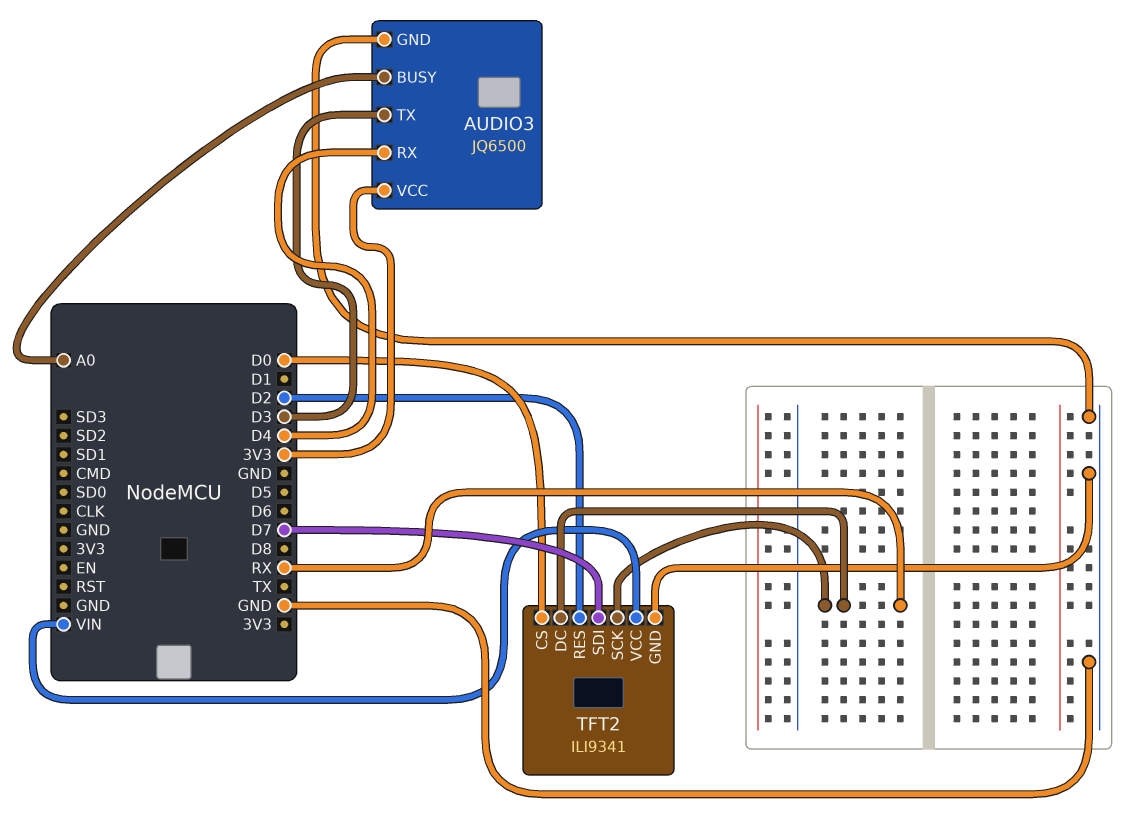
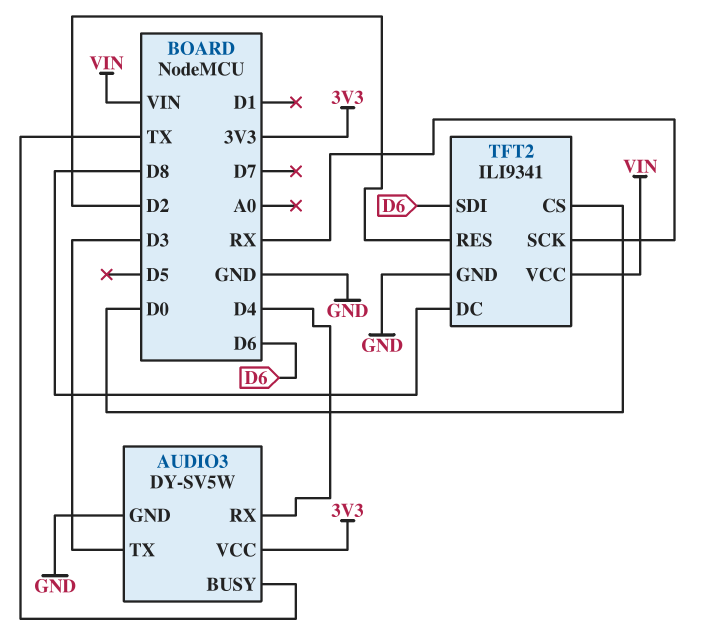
AUDIO3: JQ6500 -> DY-SV5W
AUDIO3 pin BUSY: A0 -> TX
TFT2 pin DC: RX -> D8
TFT2 pin SDI: D7 -> D6

